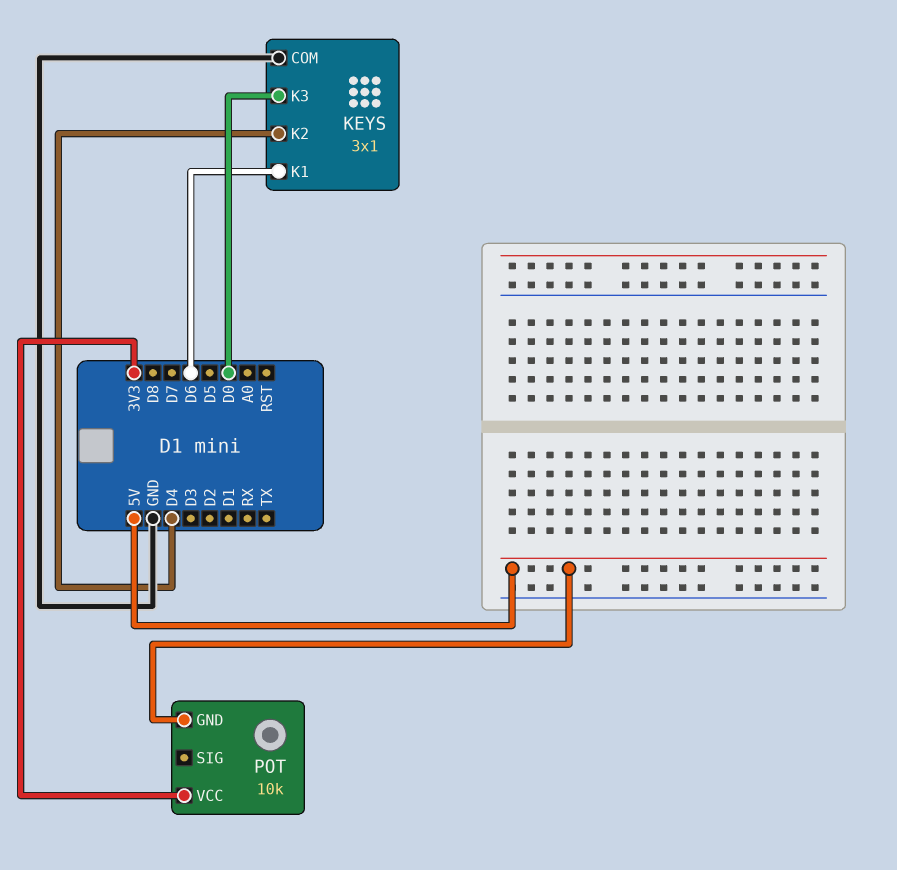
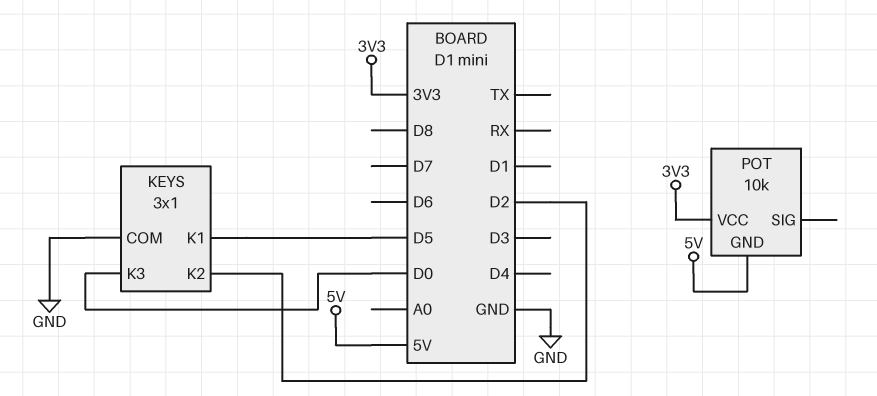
KEYS pin K1: D6 -> D5
KEYS pin K2: D4 -> D2

